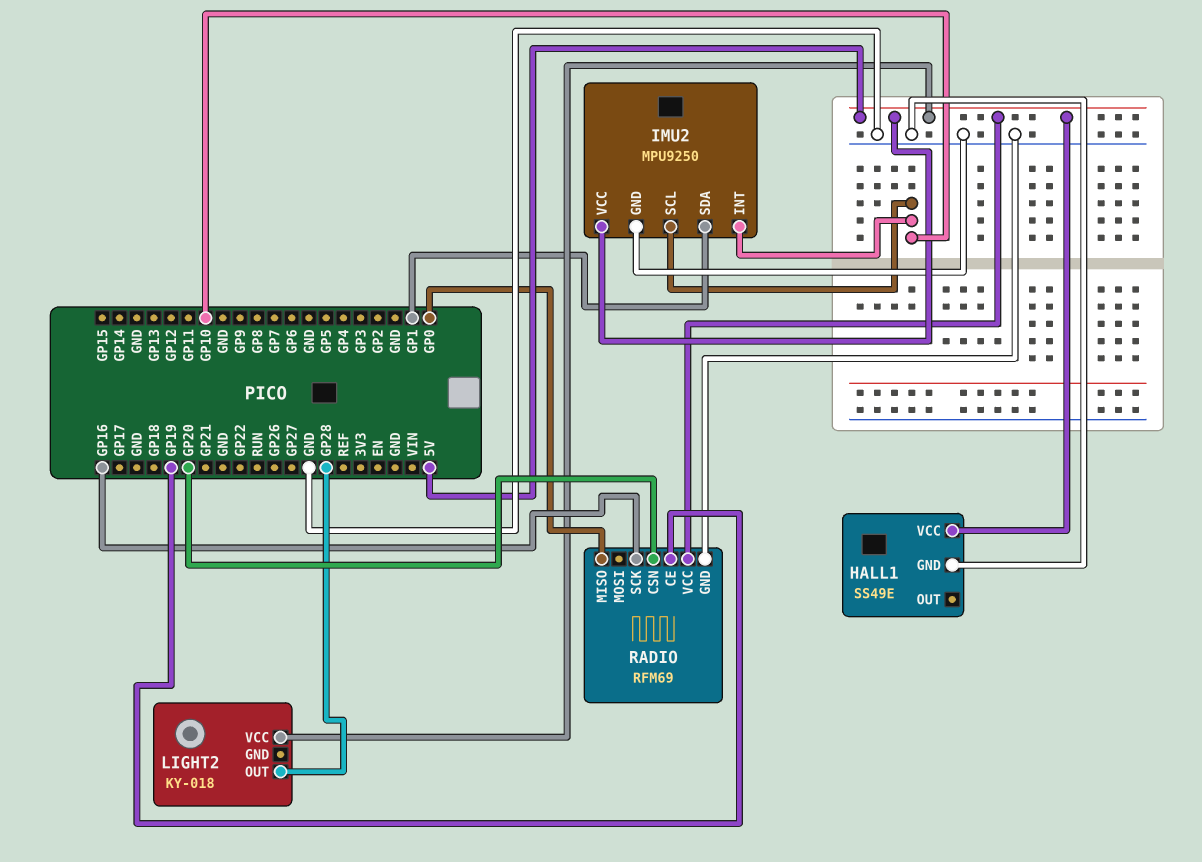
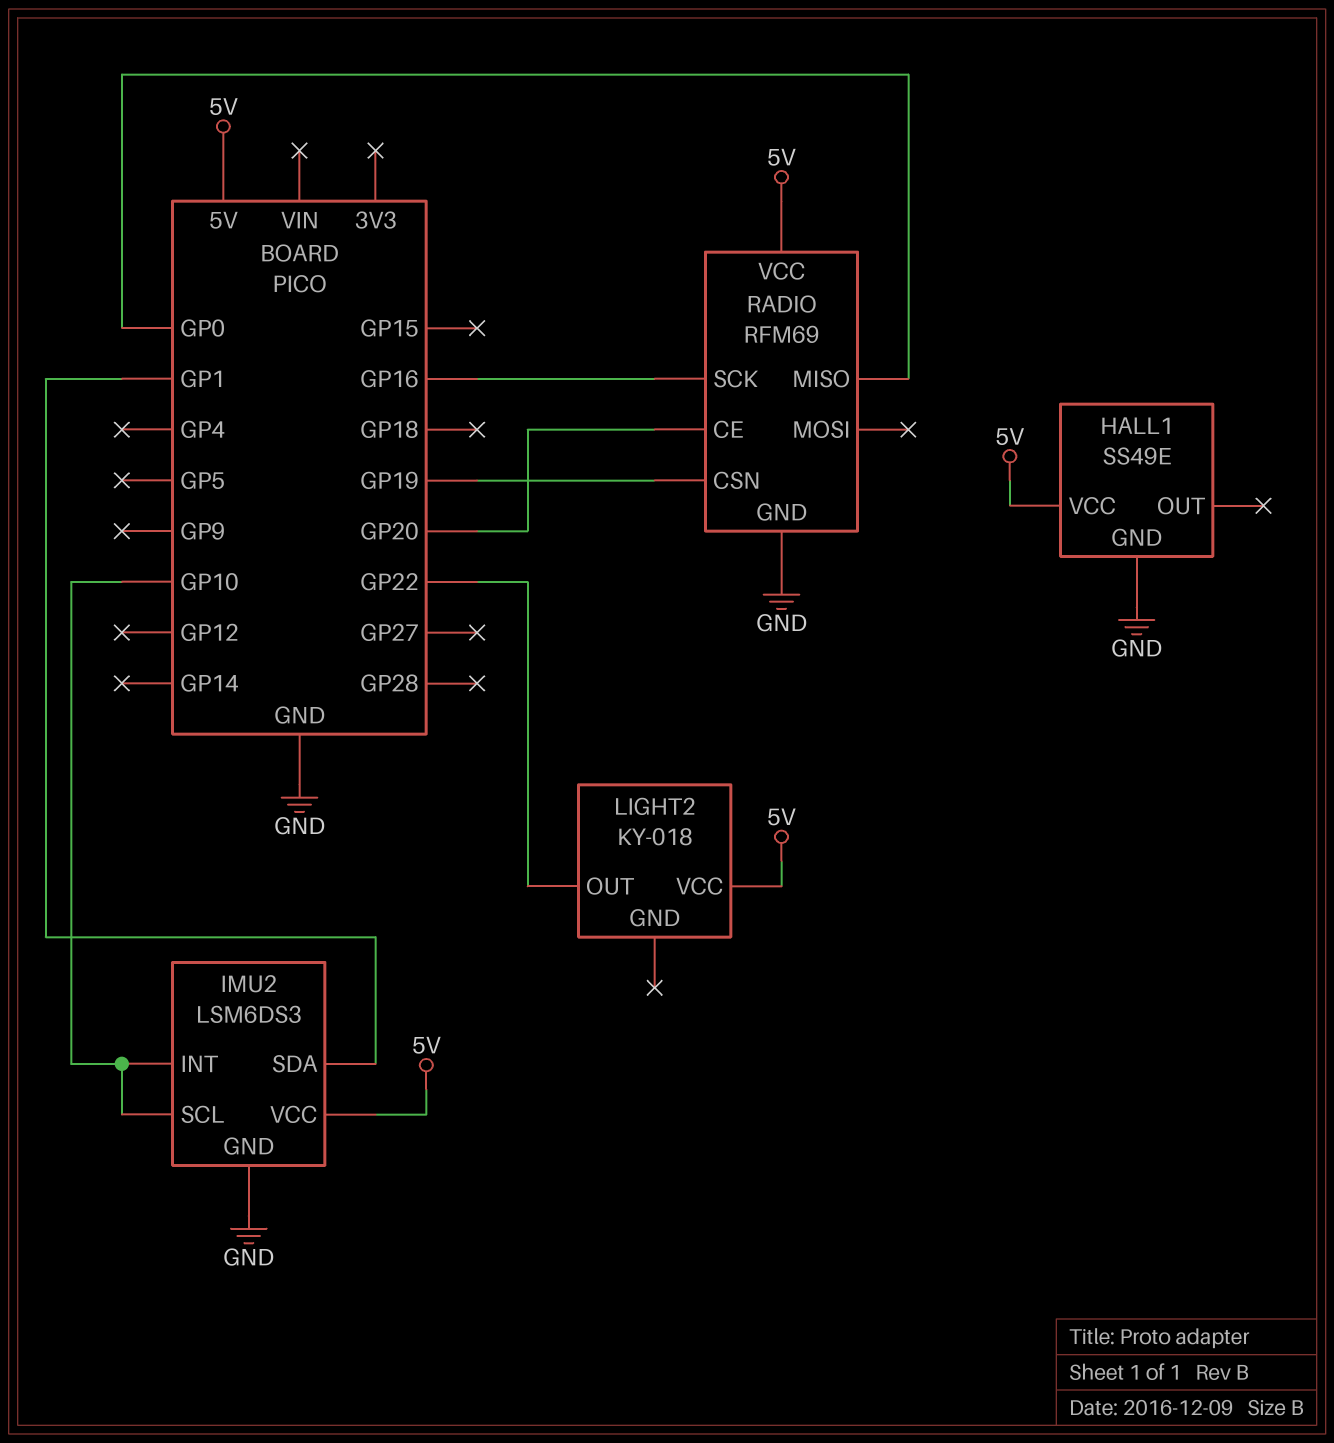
IMU2: MPU9250 -> LSM6DS3
LIGHT2 pin OUT: GP28 -> GP22
RADIO pin CE: GP19 -> GP20
RADIO pin CSN: GP20 -> GP19

